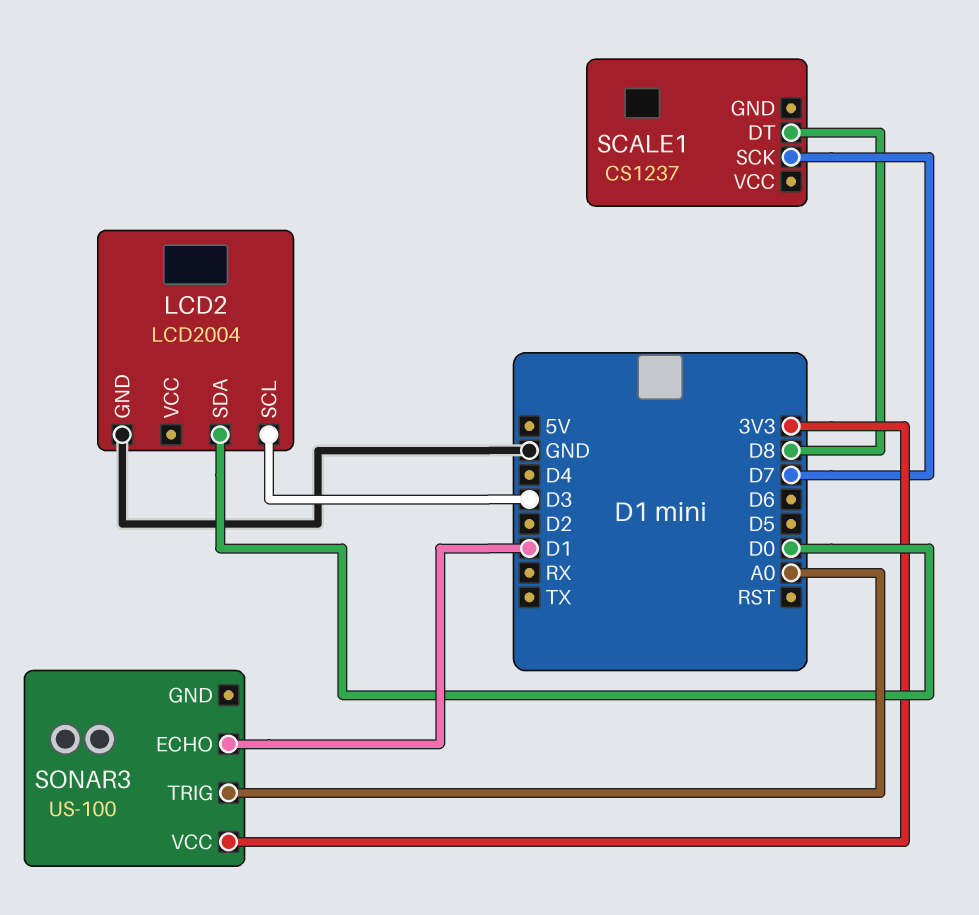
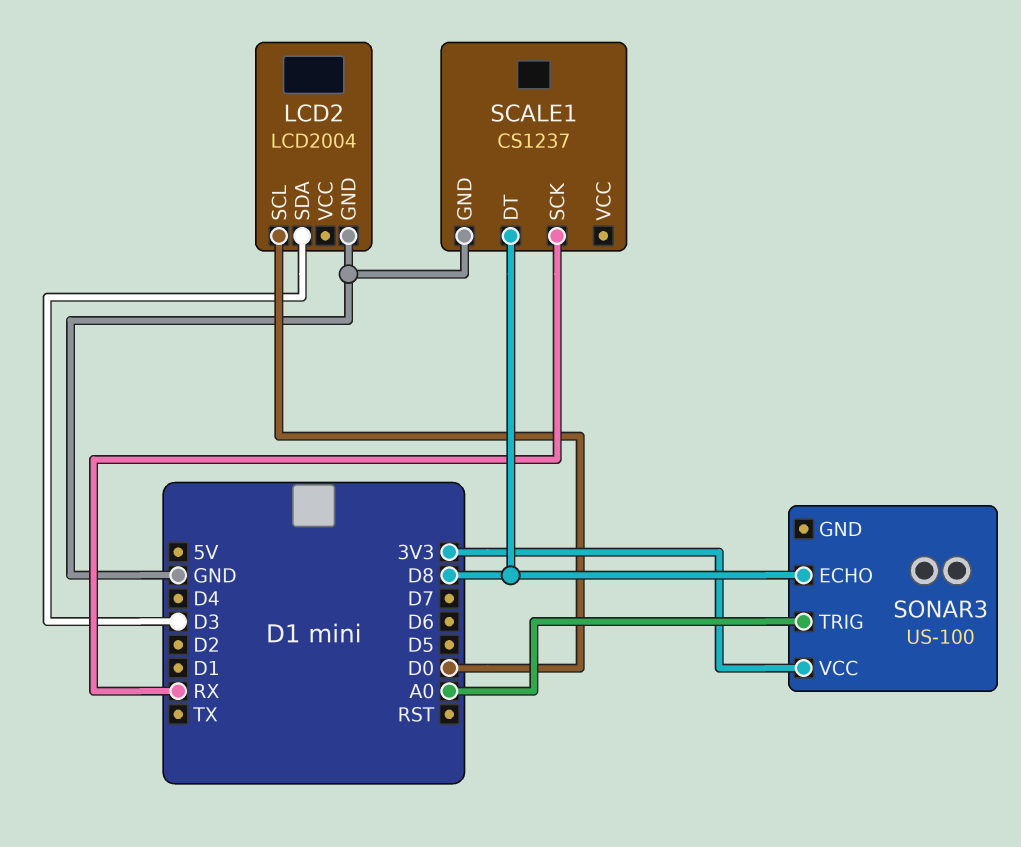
LCD2 pin SCL: D3 -> D0
LCD2 pin SDA: D0 -> D3
SCALE1 pin GND: none -> GND
SCALE1 pin SCK: D7 -> RX
SONAR3 pin ECHO: D1 -> D8

